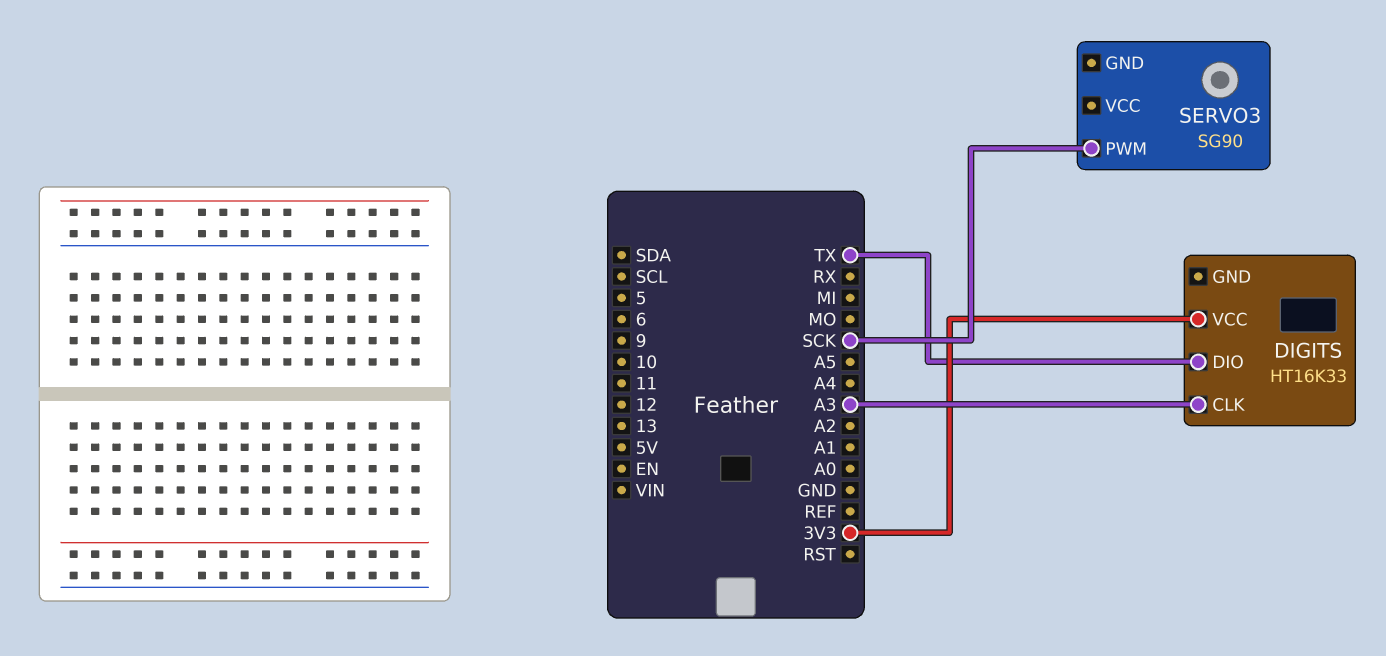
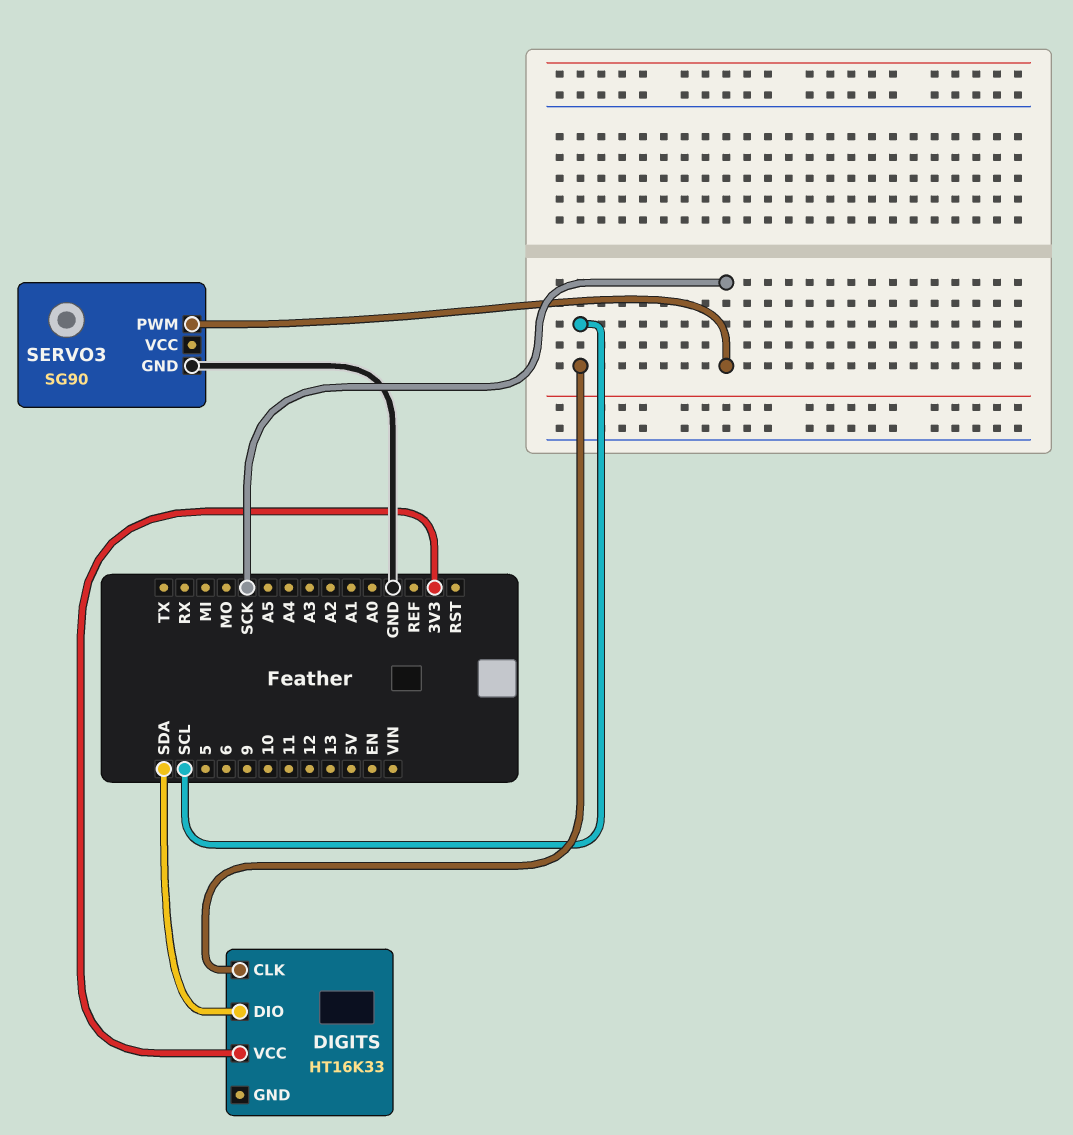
DIGITS pin CLK: A3 -> SCL
DIGITS pin DIO: TX -> SDA
SERVO3 pin GND: none -> GND

